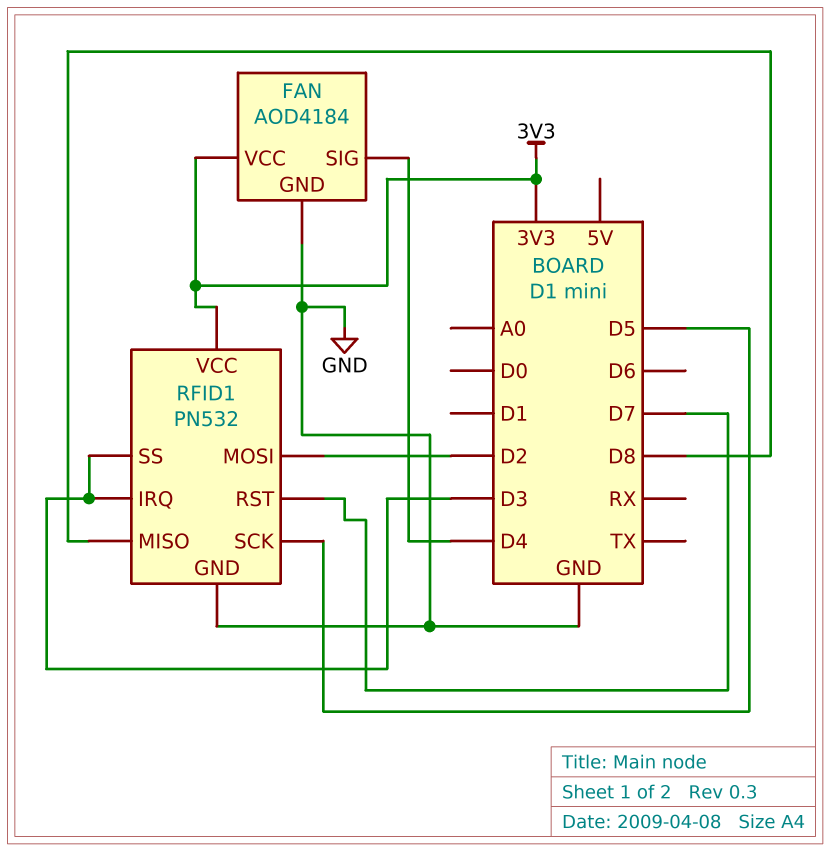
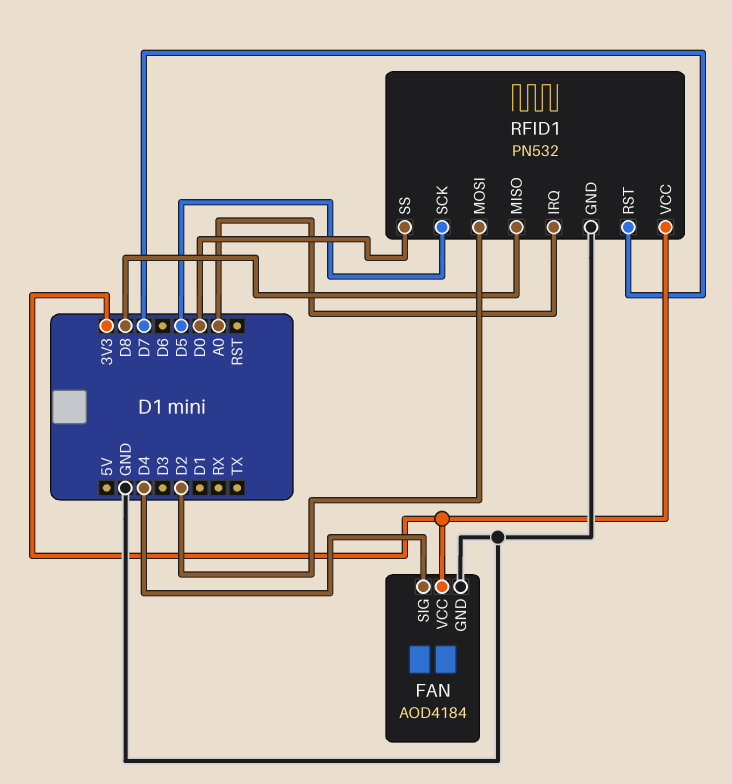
RFID1 pin IRQ: D3 -> A0
RFID1 pin SS: D3 -> D0

